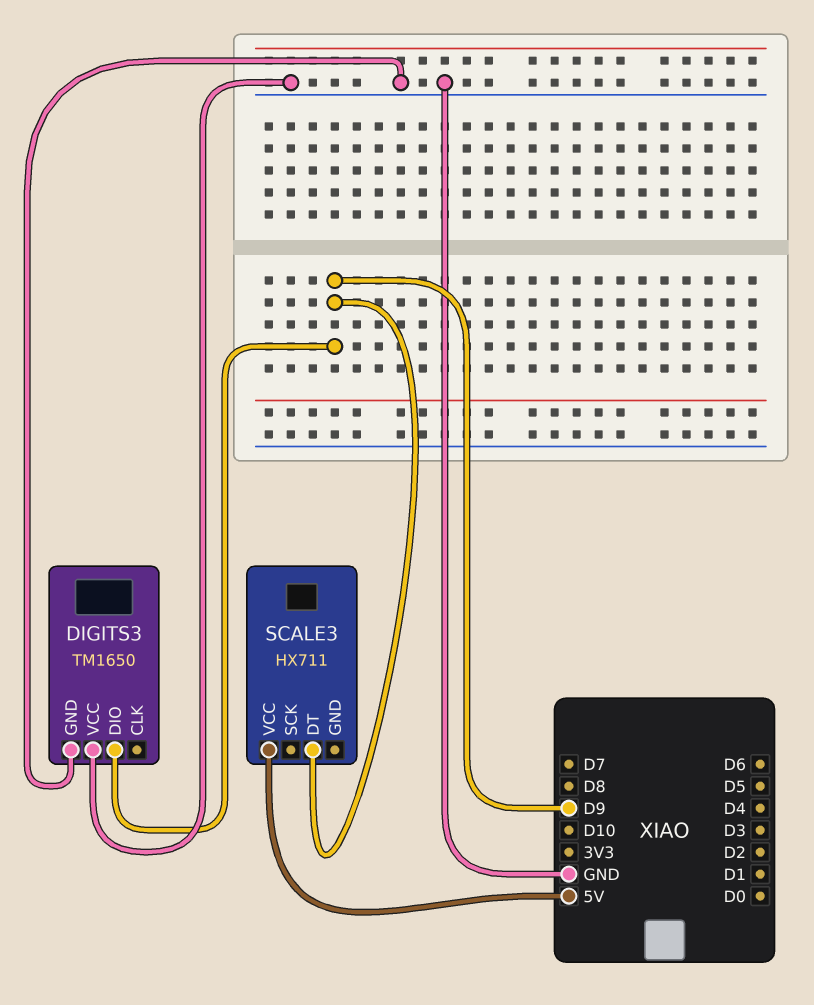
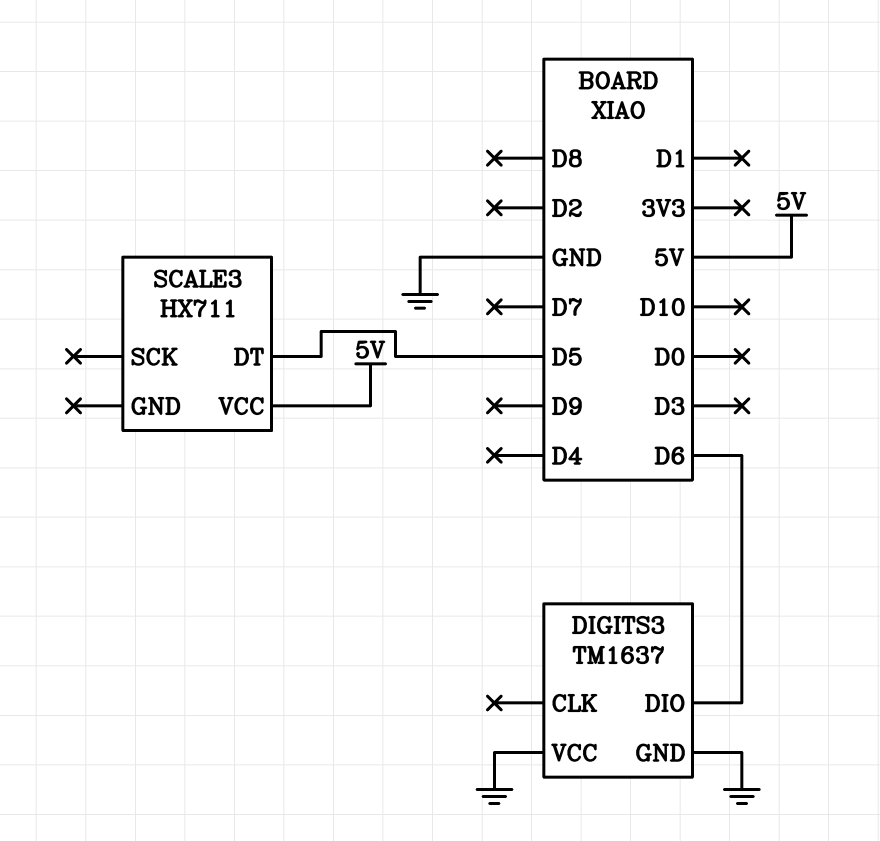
DIGITS3: TM1650 -> TM1637
DIGITS3 pin DIO: D9 -> D6
SCALE3 pin DT: D9 -> D5

